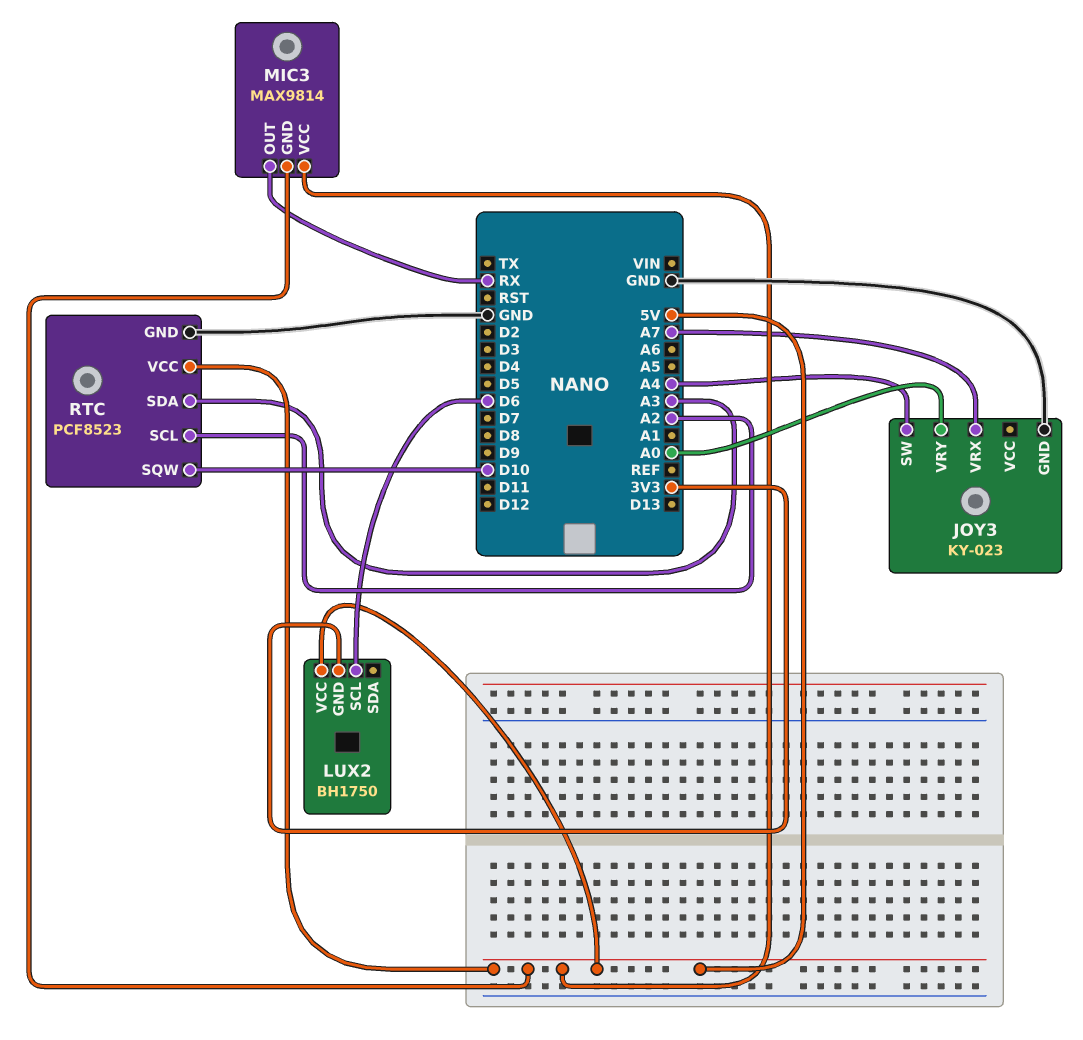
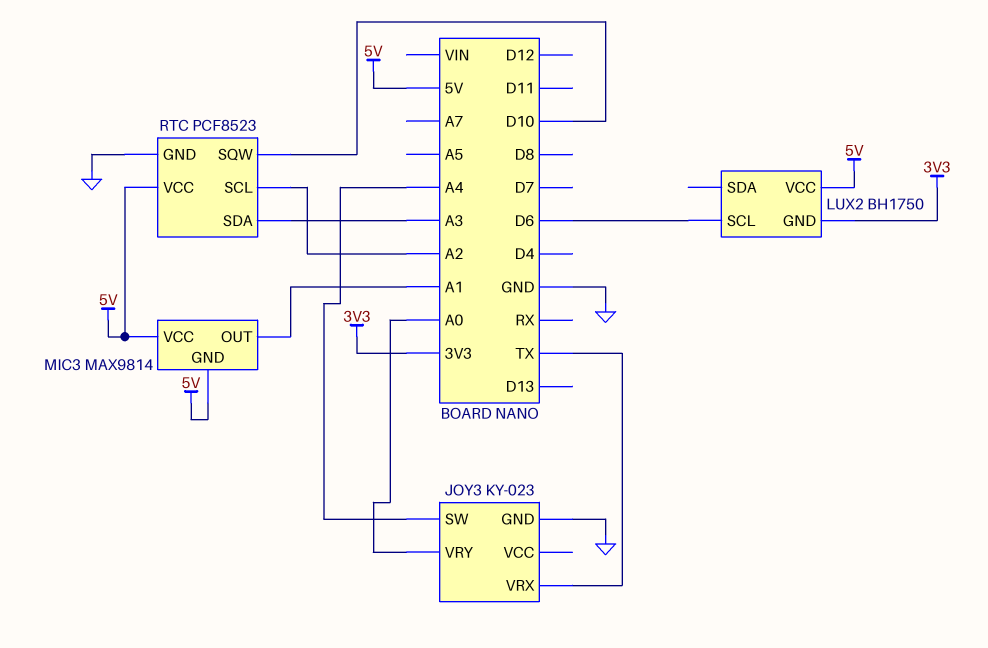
JOY3 pin VRX: A7 -> TX
MIC3 pin OUT: RX -> A1

